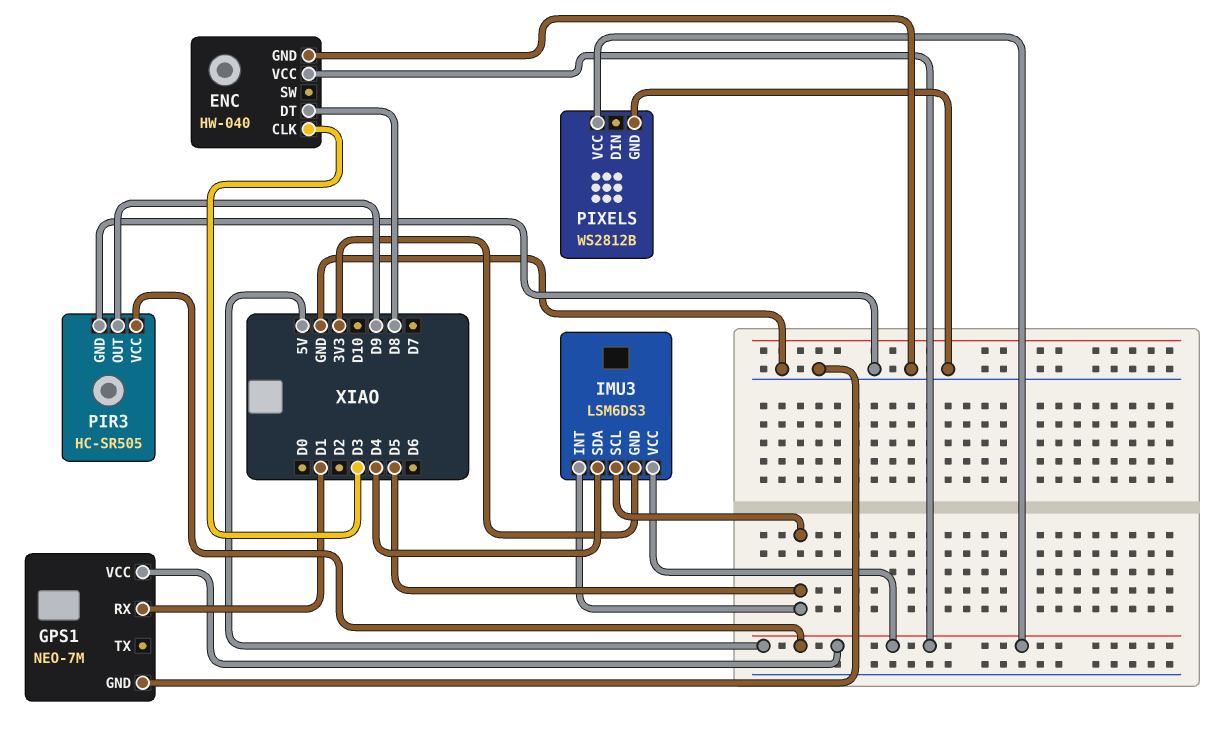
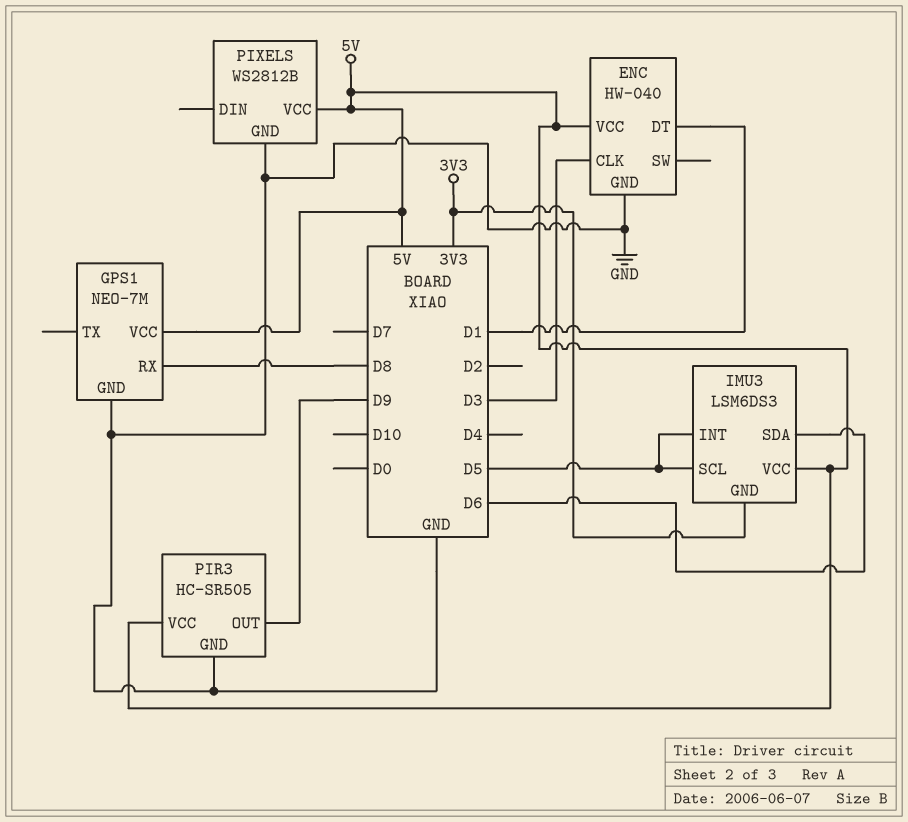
ENC pin DT: D8 -> D1
GPS1 pin RX: D1 -> D8
IMU3 pin SDA: D4 -> D6

